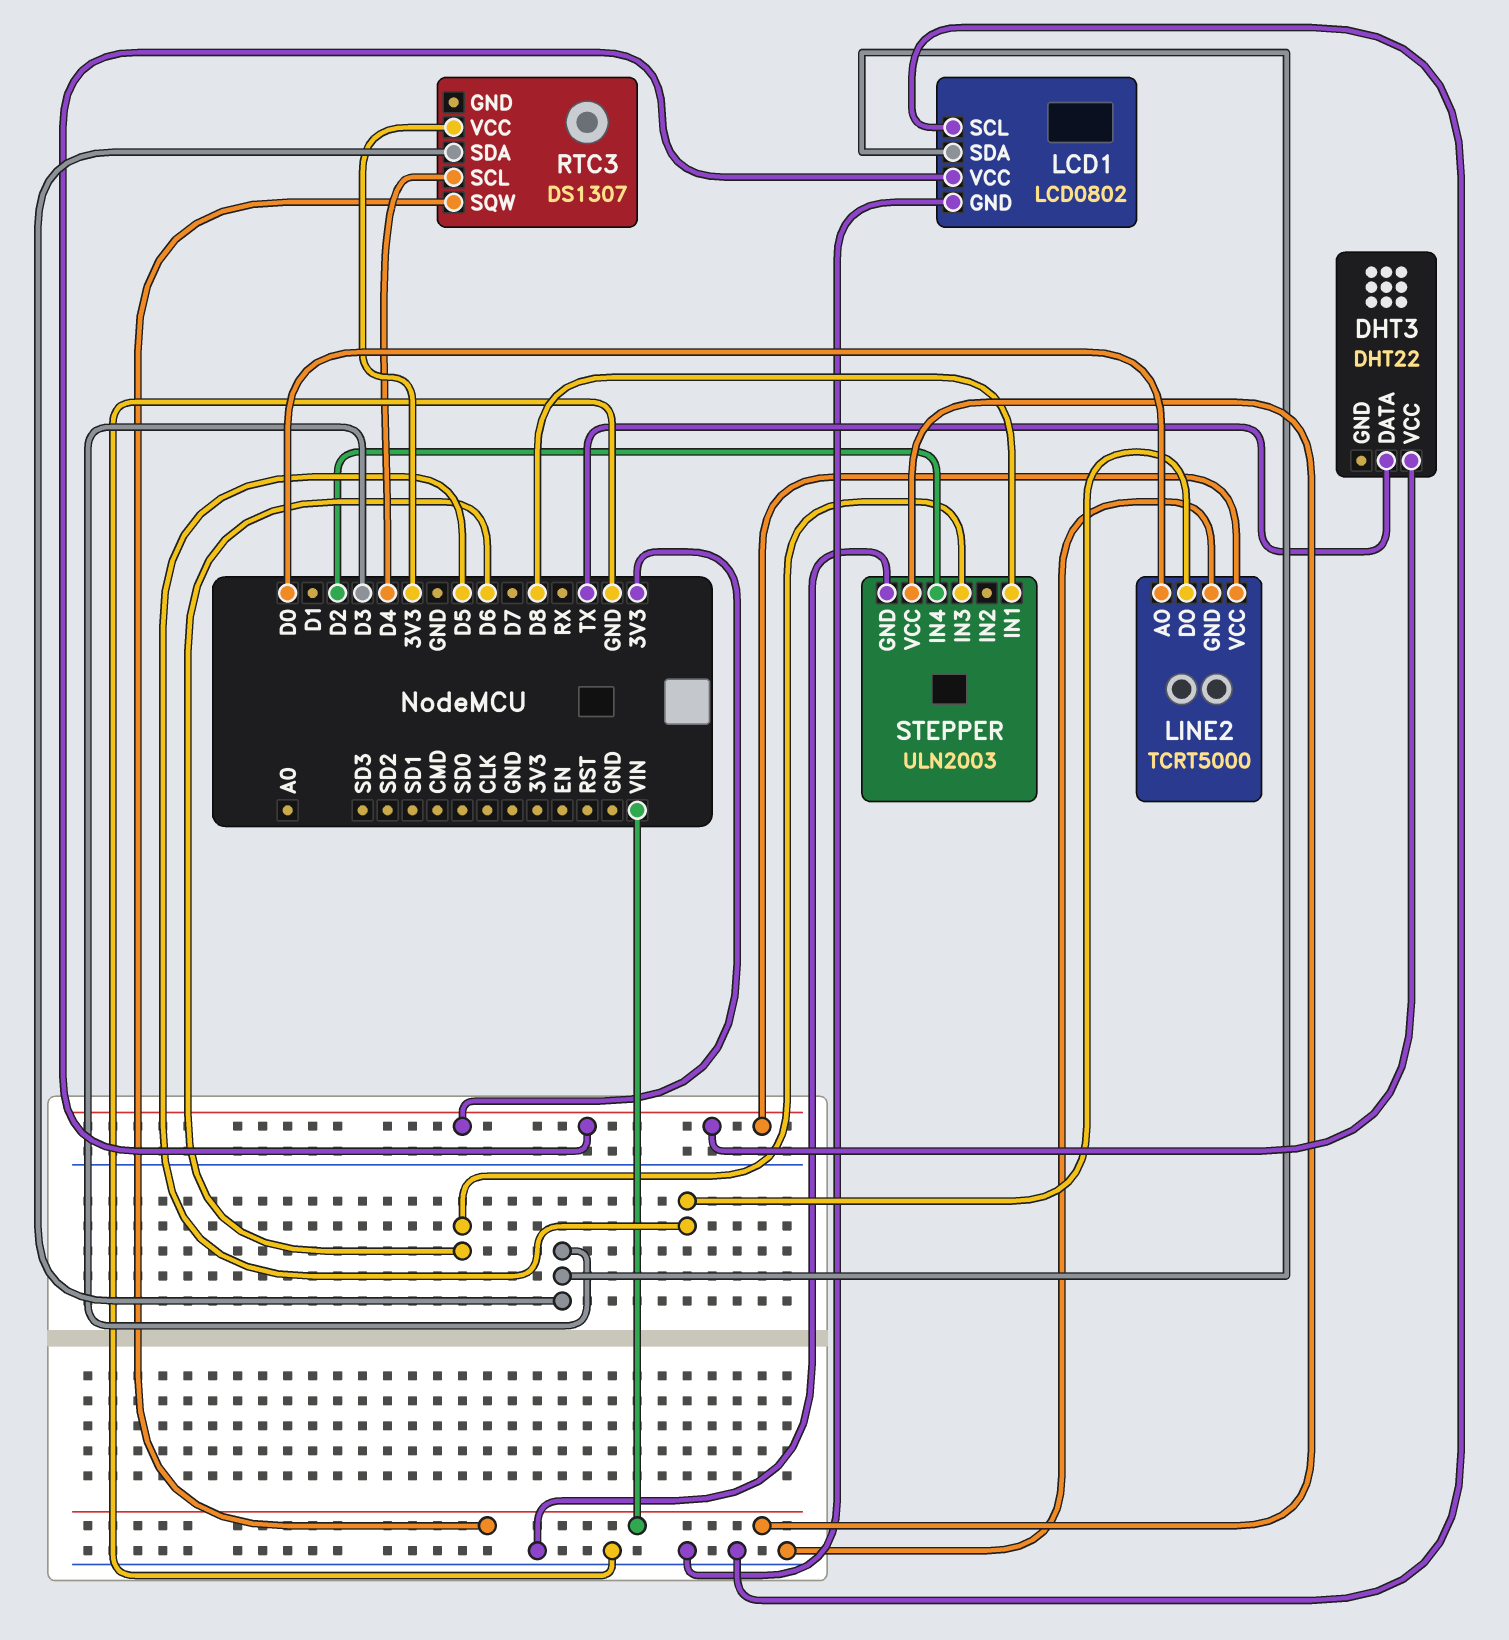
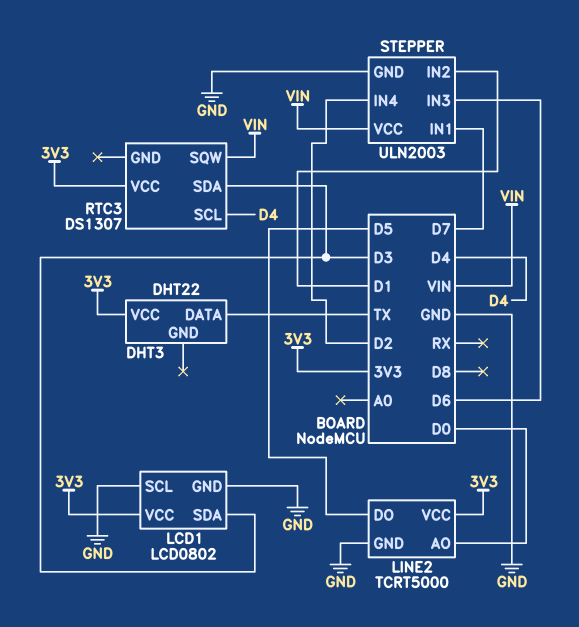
STEPPER pin IN1: D8 -> D7
STEPPER pin IN2: none -> D1

